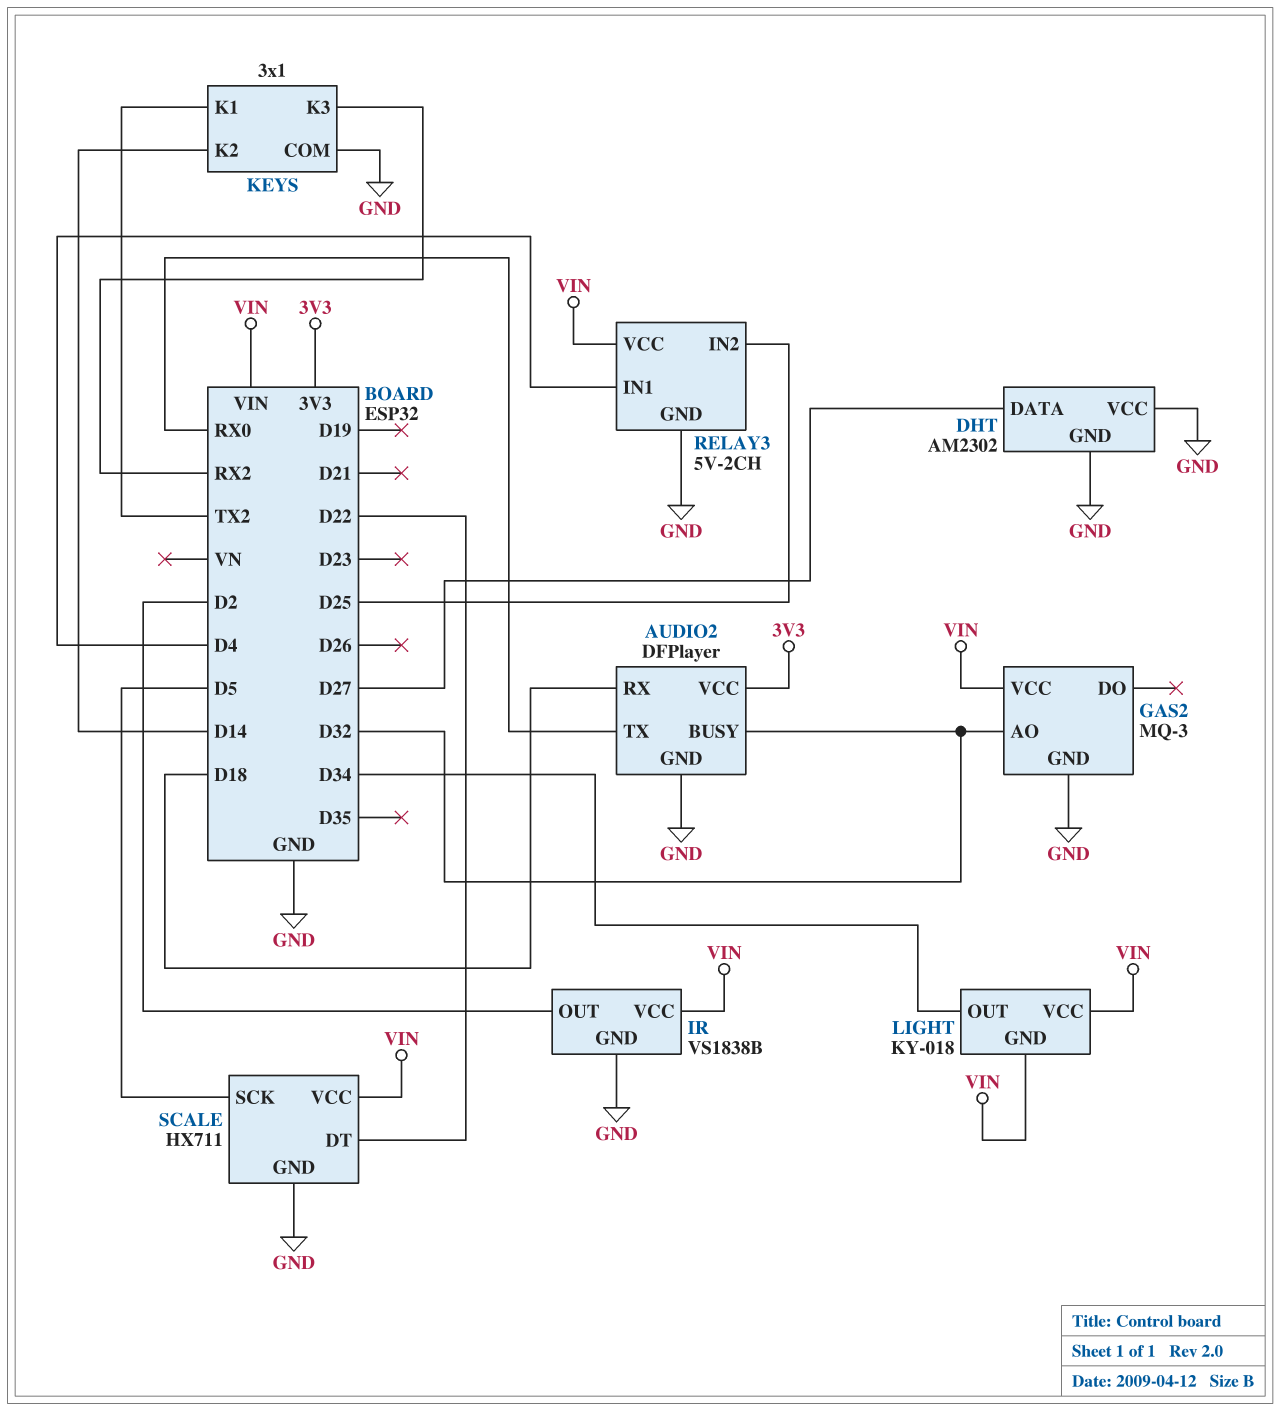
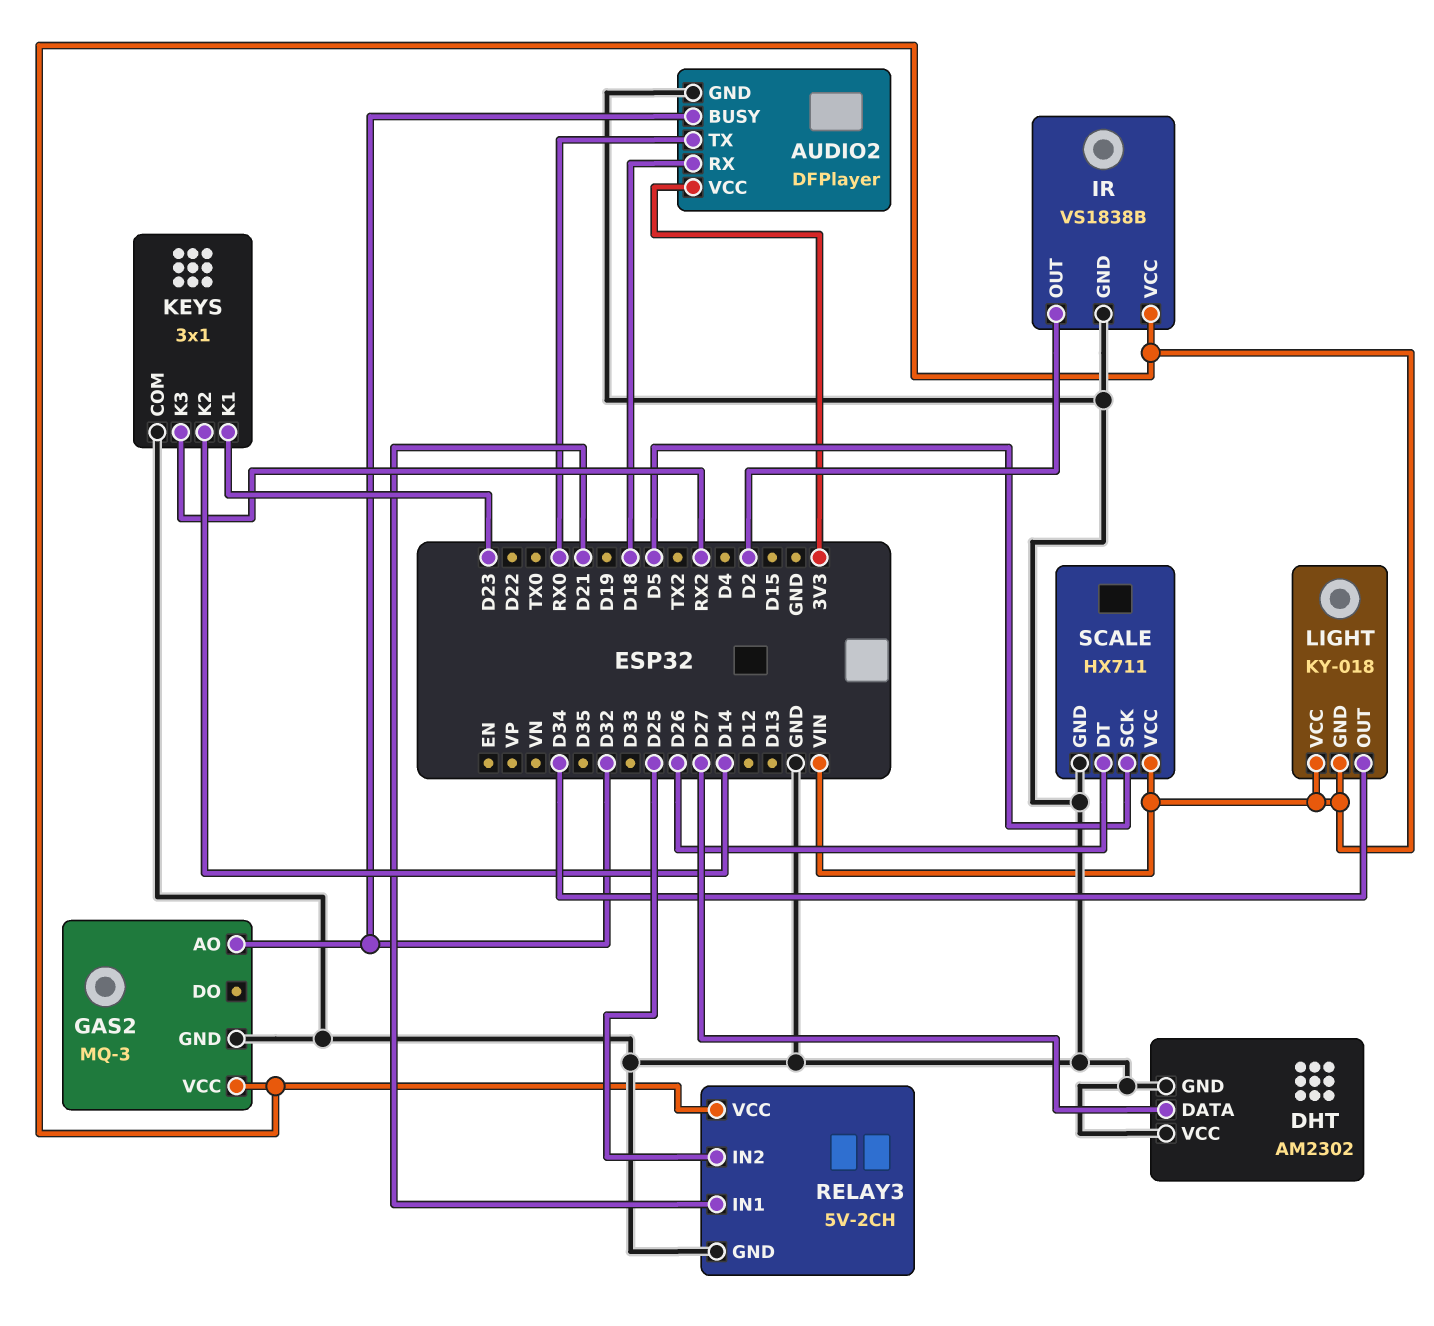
KEYS pin K1: TX2 -> D23
RELAY3 pin IN1: D4 -> D21
SCALE pin DT: D22 -> D26

